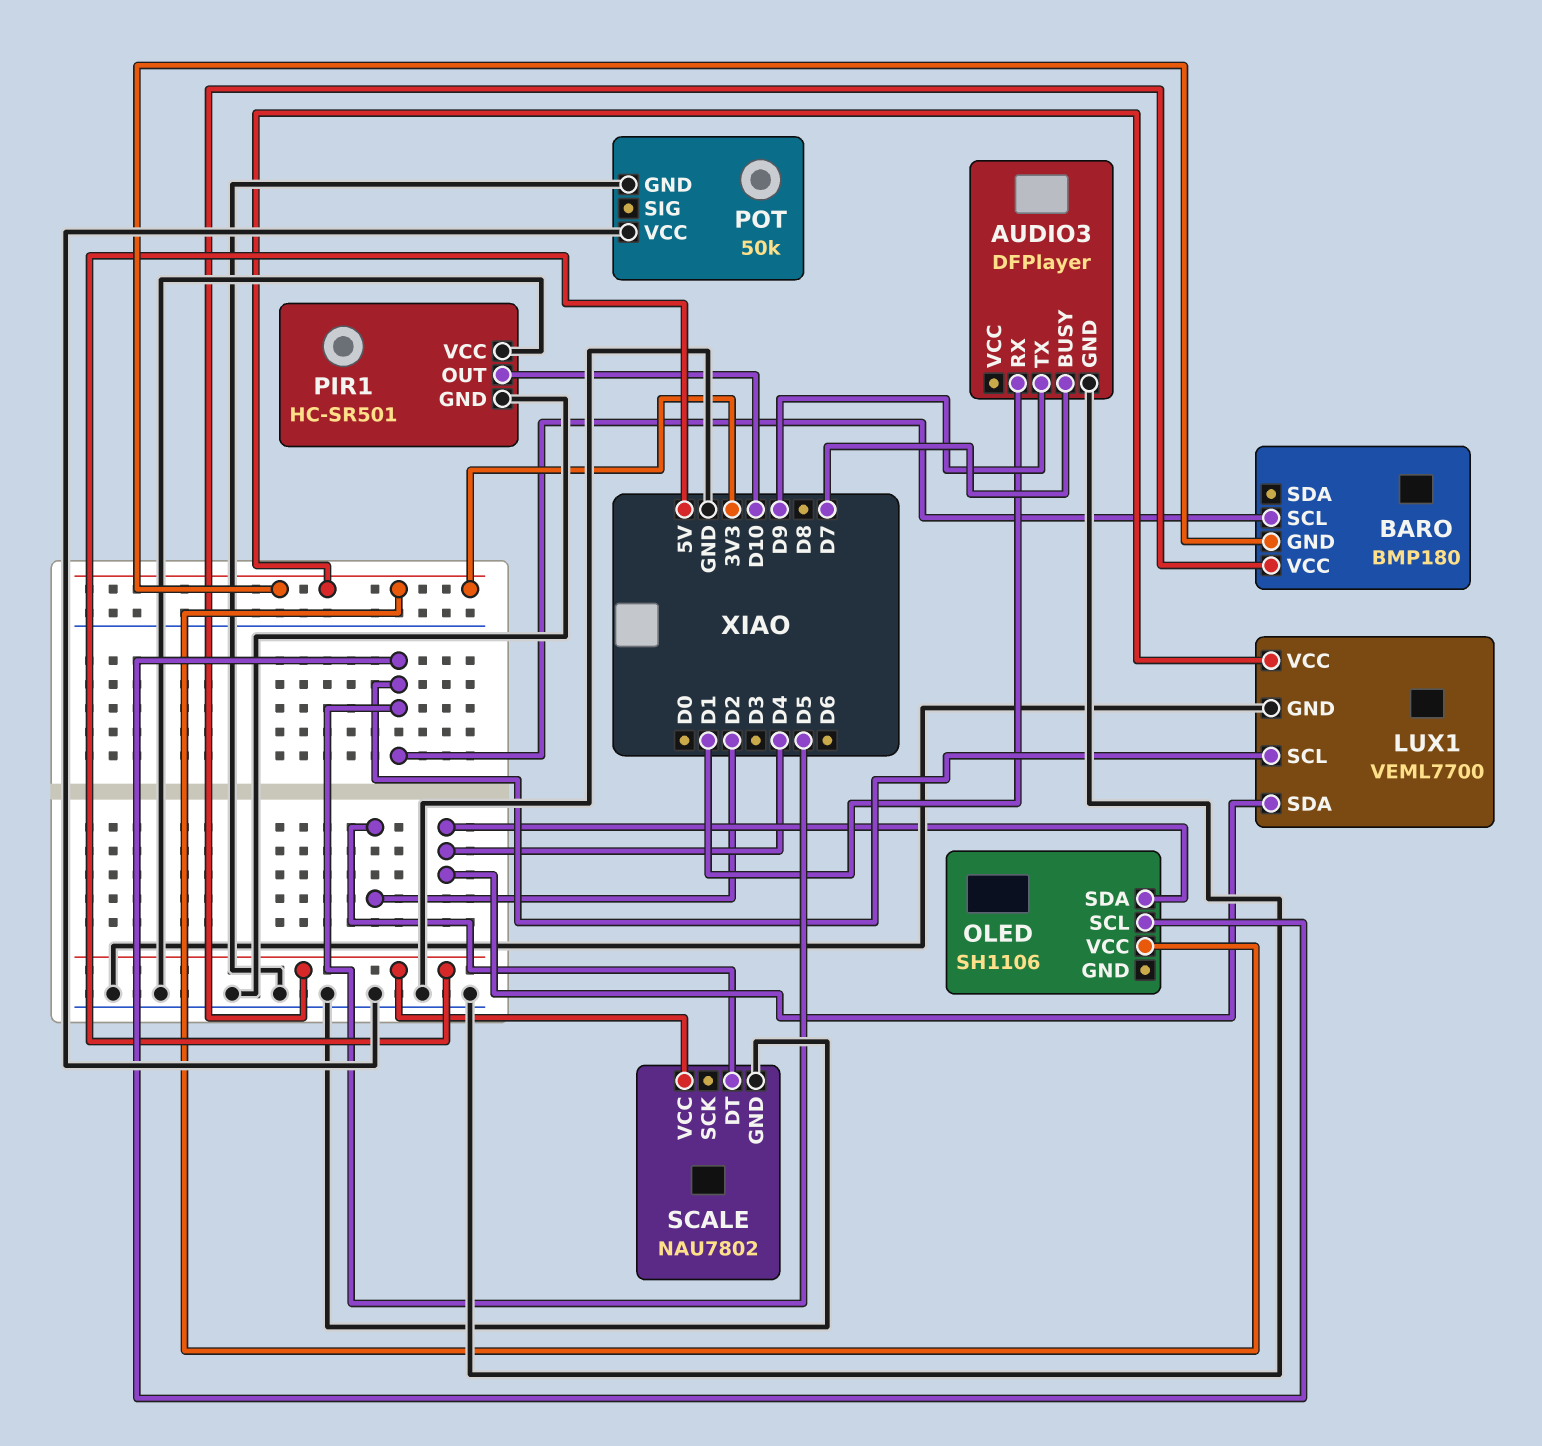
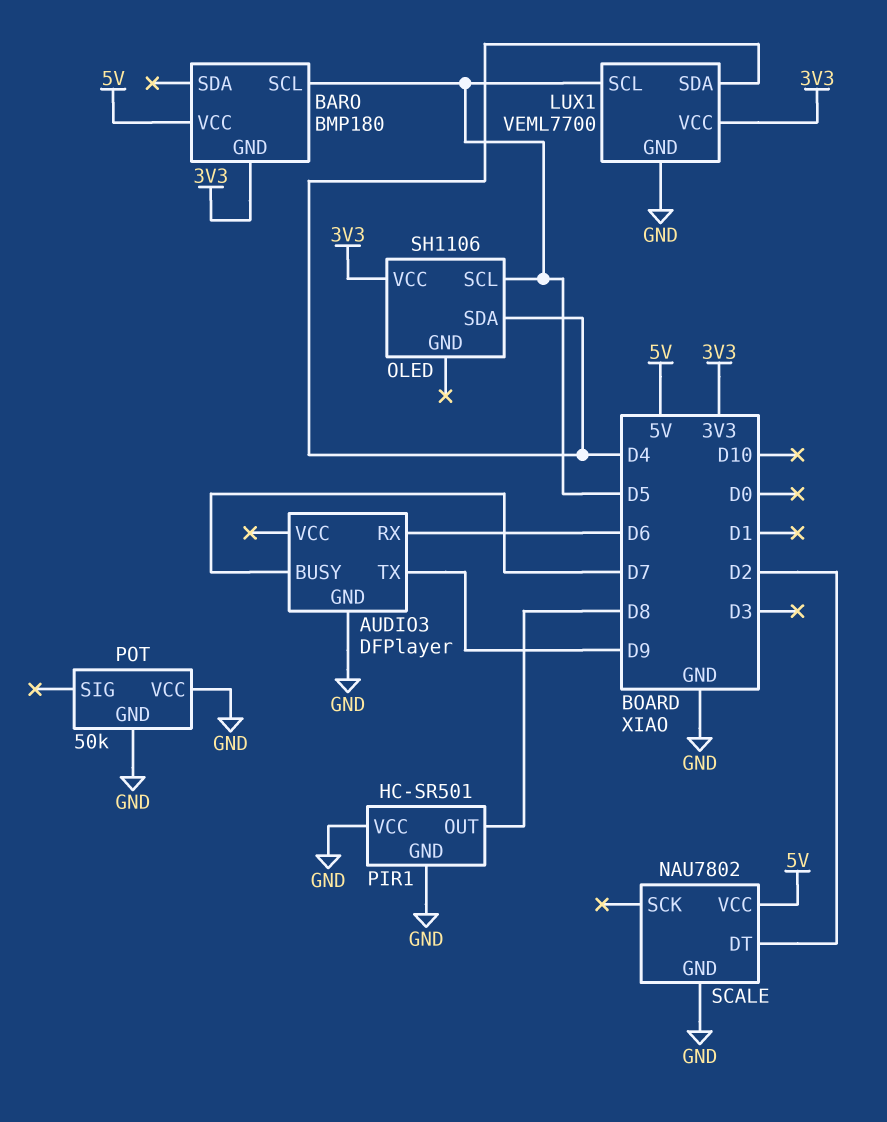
AUDIO3 pin RX: D1 -> D6
PIR1 pin OUT: D10 -> D8

